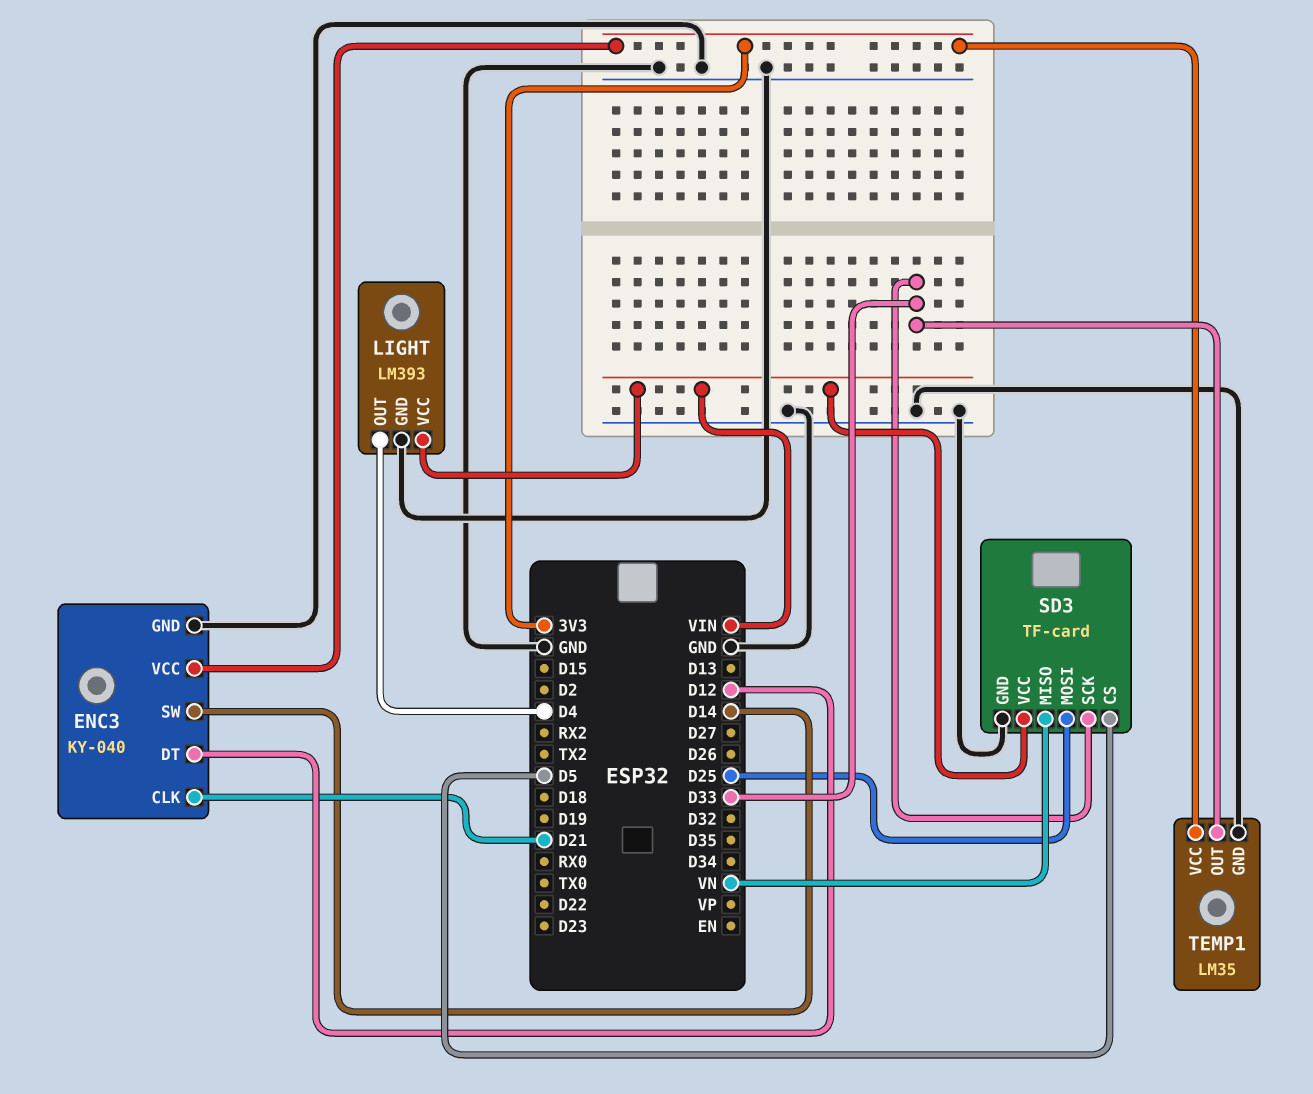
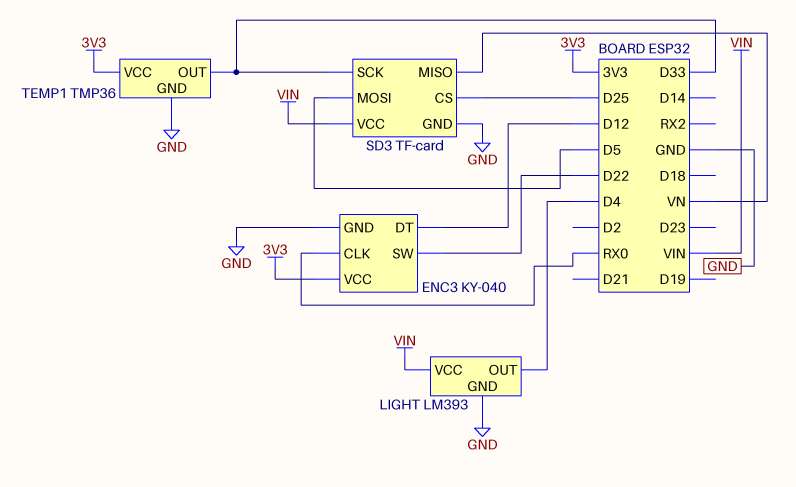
ENC3 pin CLK: D21 -> RX0
ENC3 pin SW: D14 -> D22
SD3 pin CS: D5 -> D25
SD3 pin MOSI: D25 -> D5
TEMP1: LM35 -> TMP36

